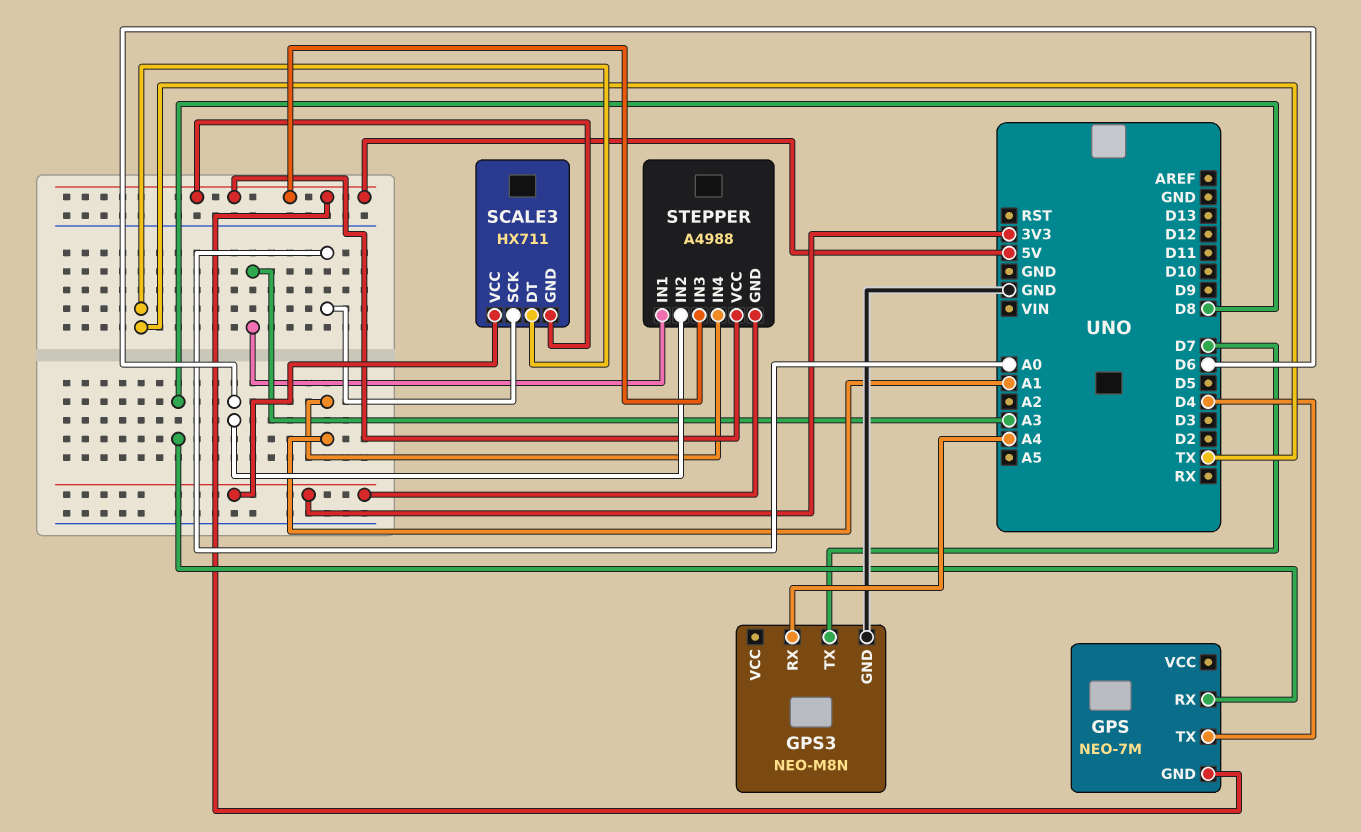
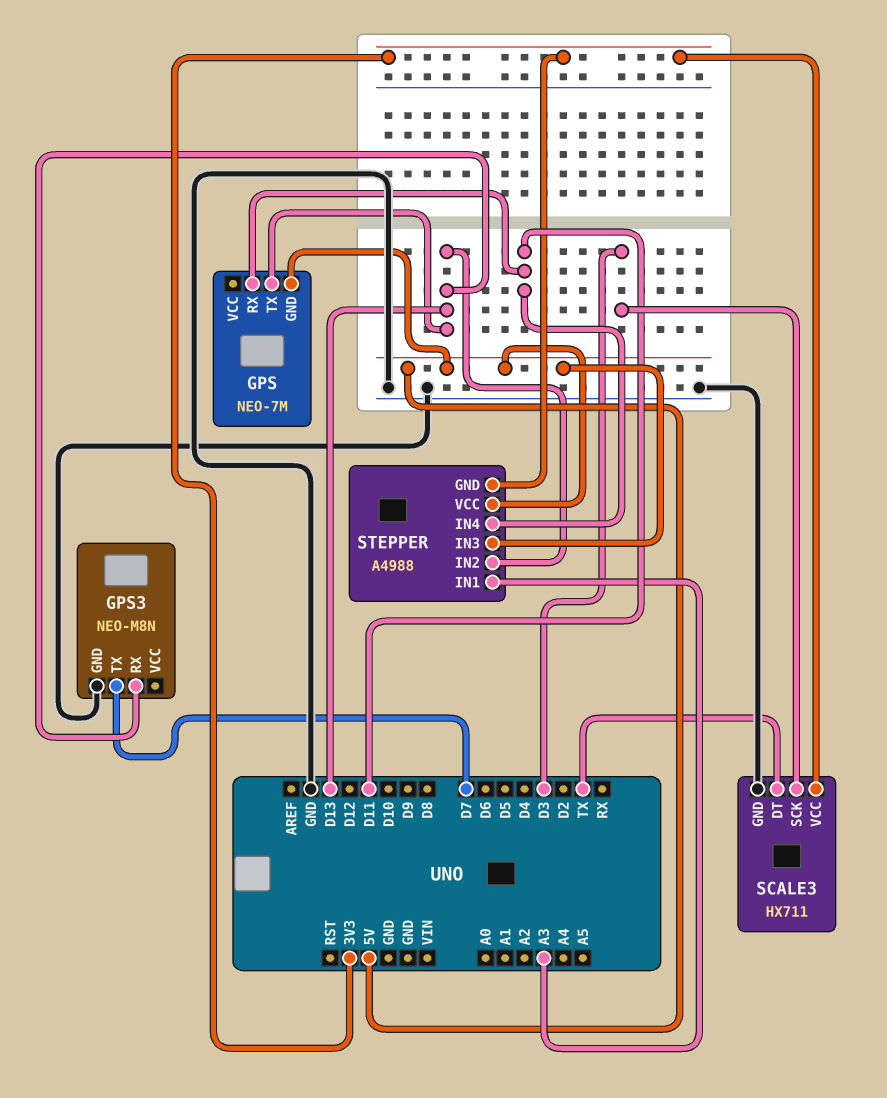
GPS pin RX: D8 -> D11
GPS pin TX: D4 -> D13
GPS3 pin RX: A4 -> D13
SCALE3 pin GND: 5V -> GND
SCALE3 pin SCK: A0 -> D3
STEPPER pin IN2: D6 -> D13
STEPPER pin IN4: A1 -> D11

